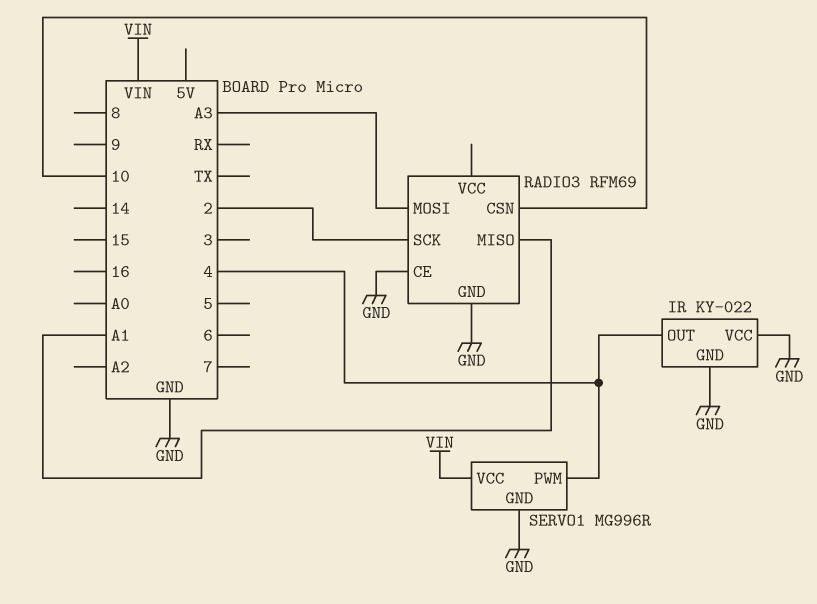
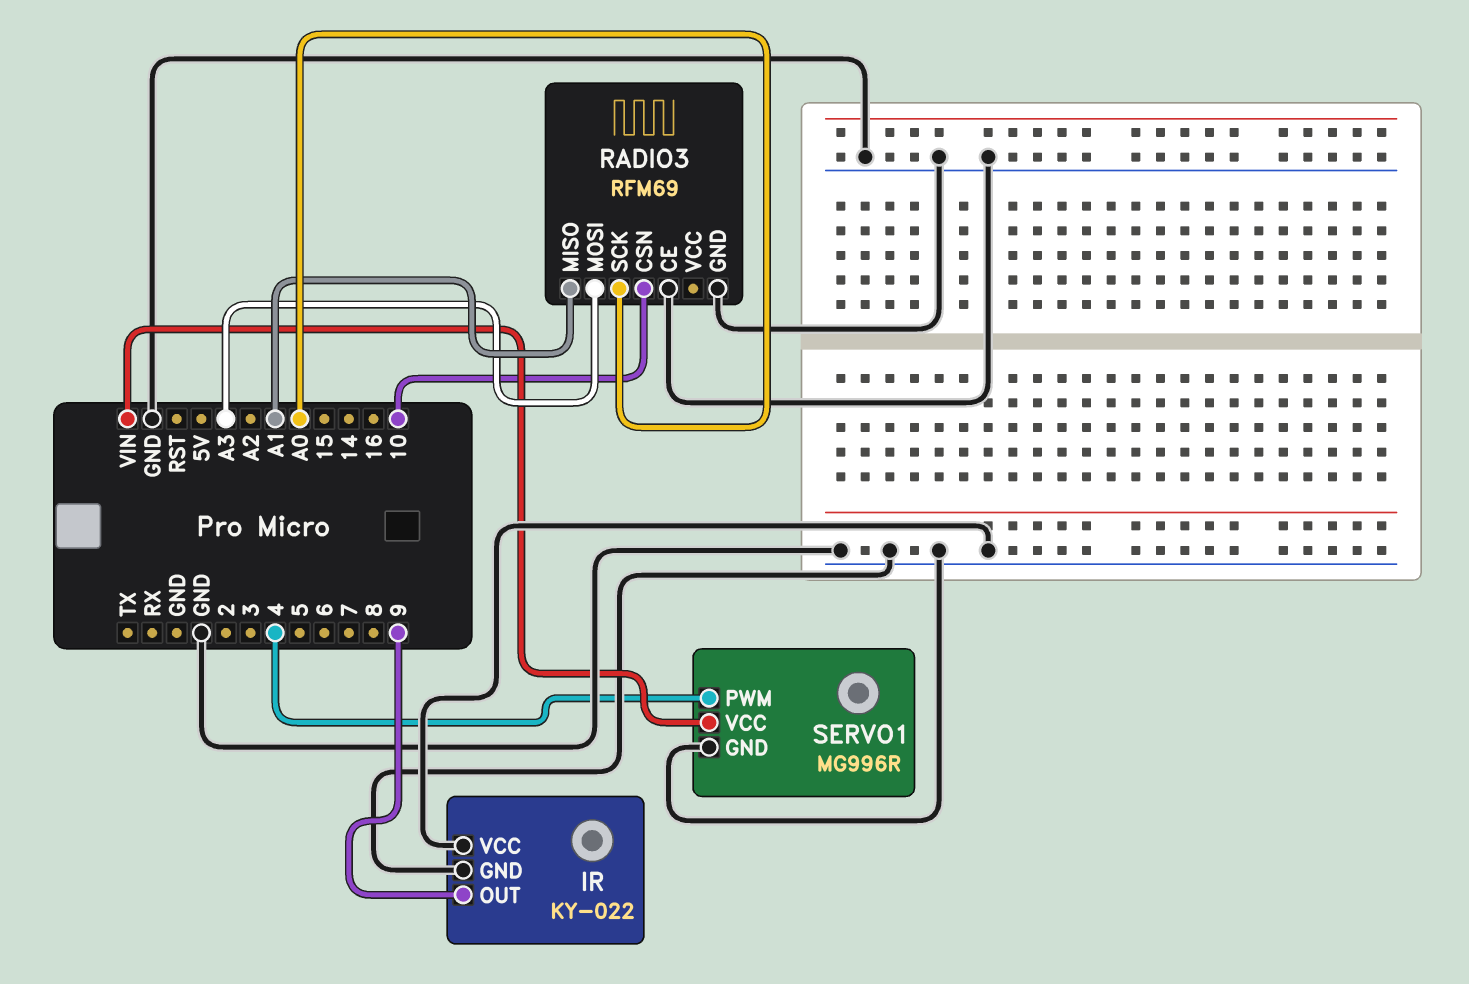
IR pin OUT: 4 -> 9
RADIO3 pin SCK: 2 -> A0

